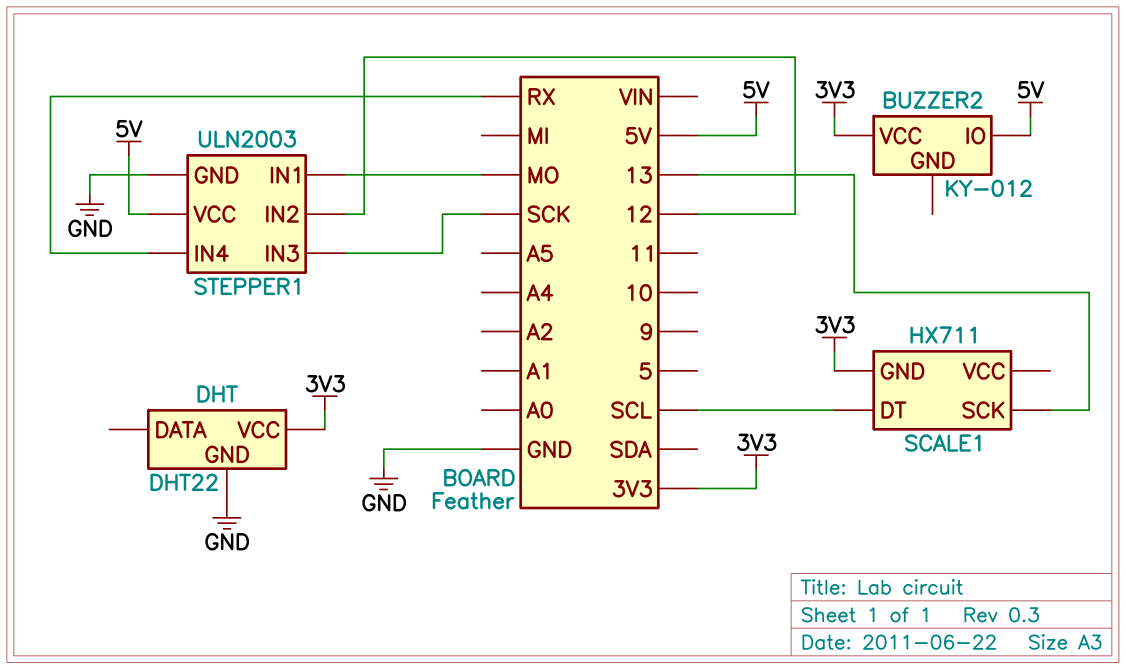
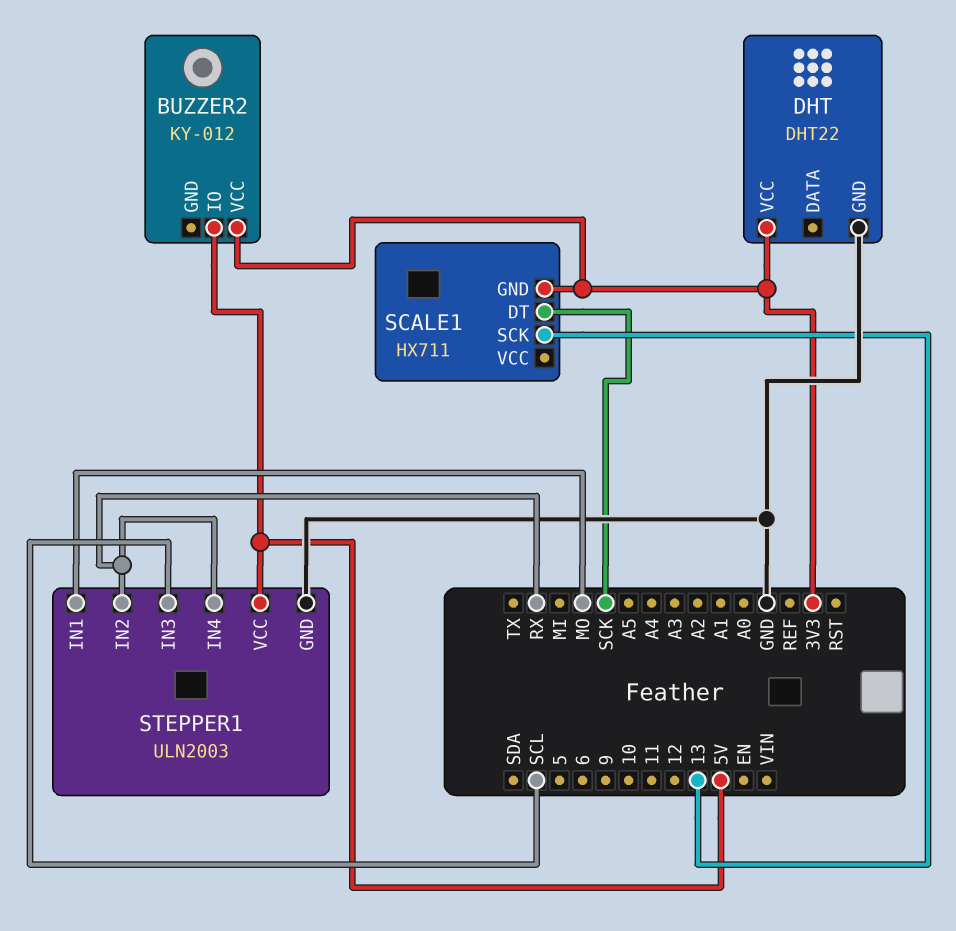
SCALE1 pin DT: SCL -> SCK
STEPPER1 pin IN2: 12 -> RX
STEPPER1 pin IN3: SCK -> SCL

